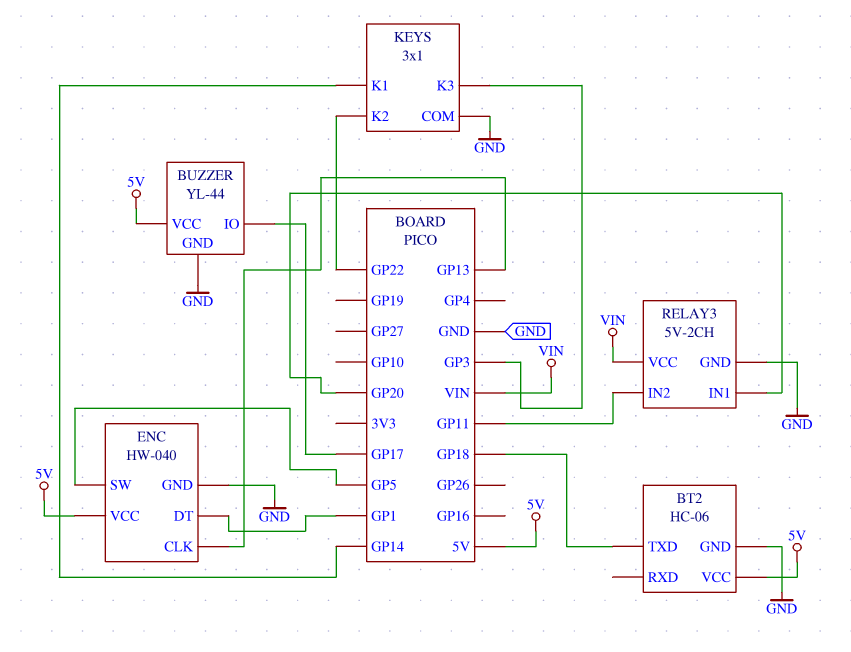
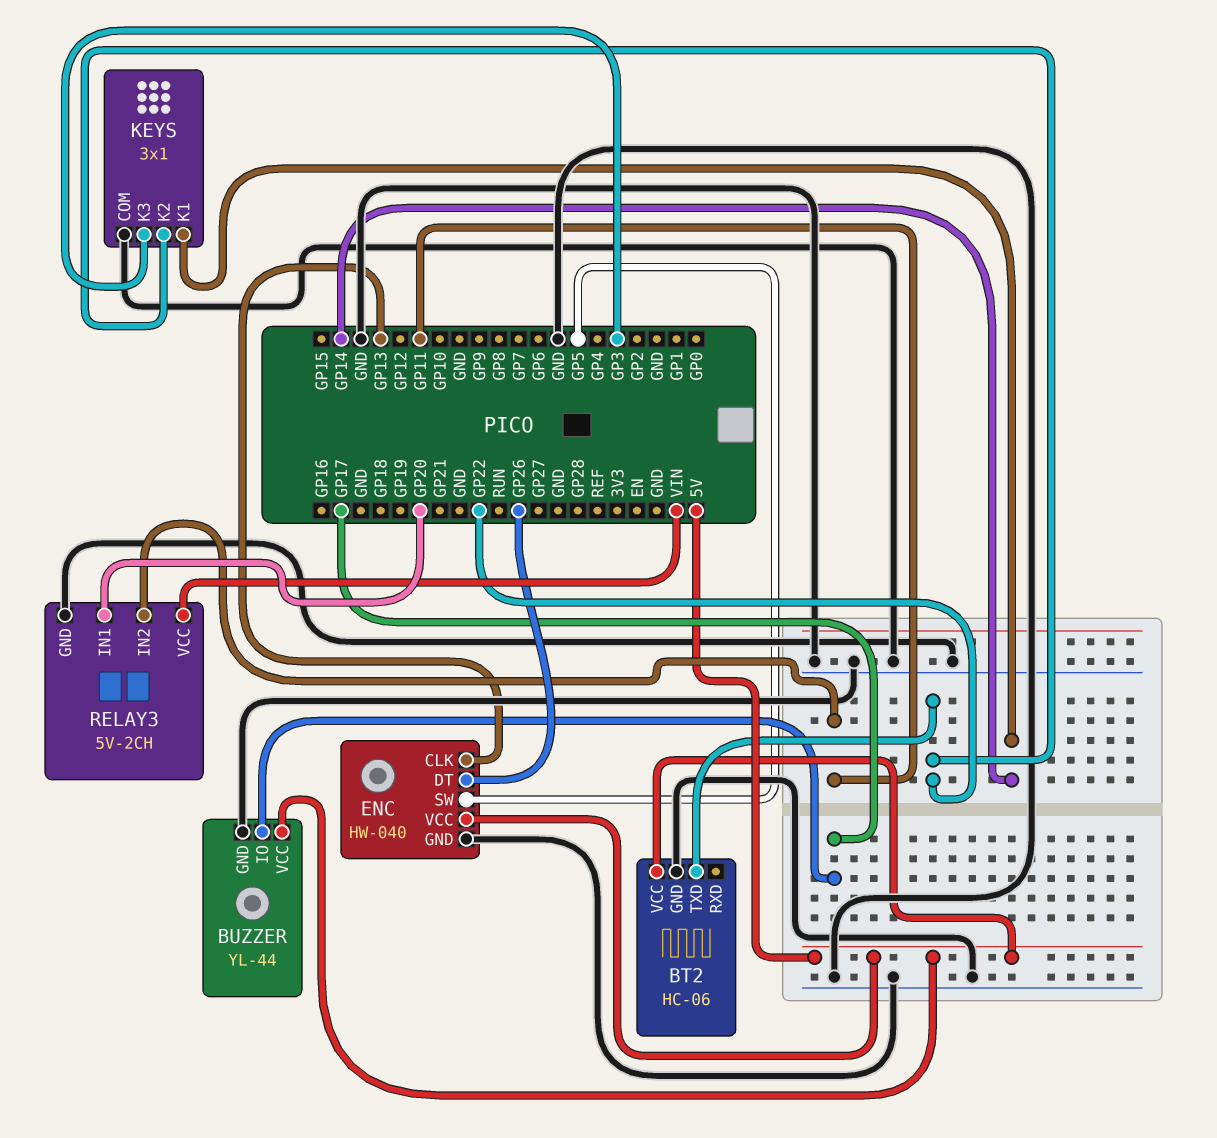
BT2 pin TXD: GP18 -> GP22
ENC pin DT: GP1 -> GP26

